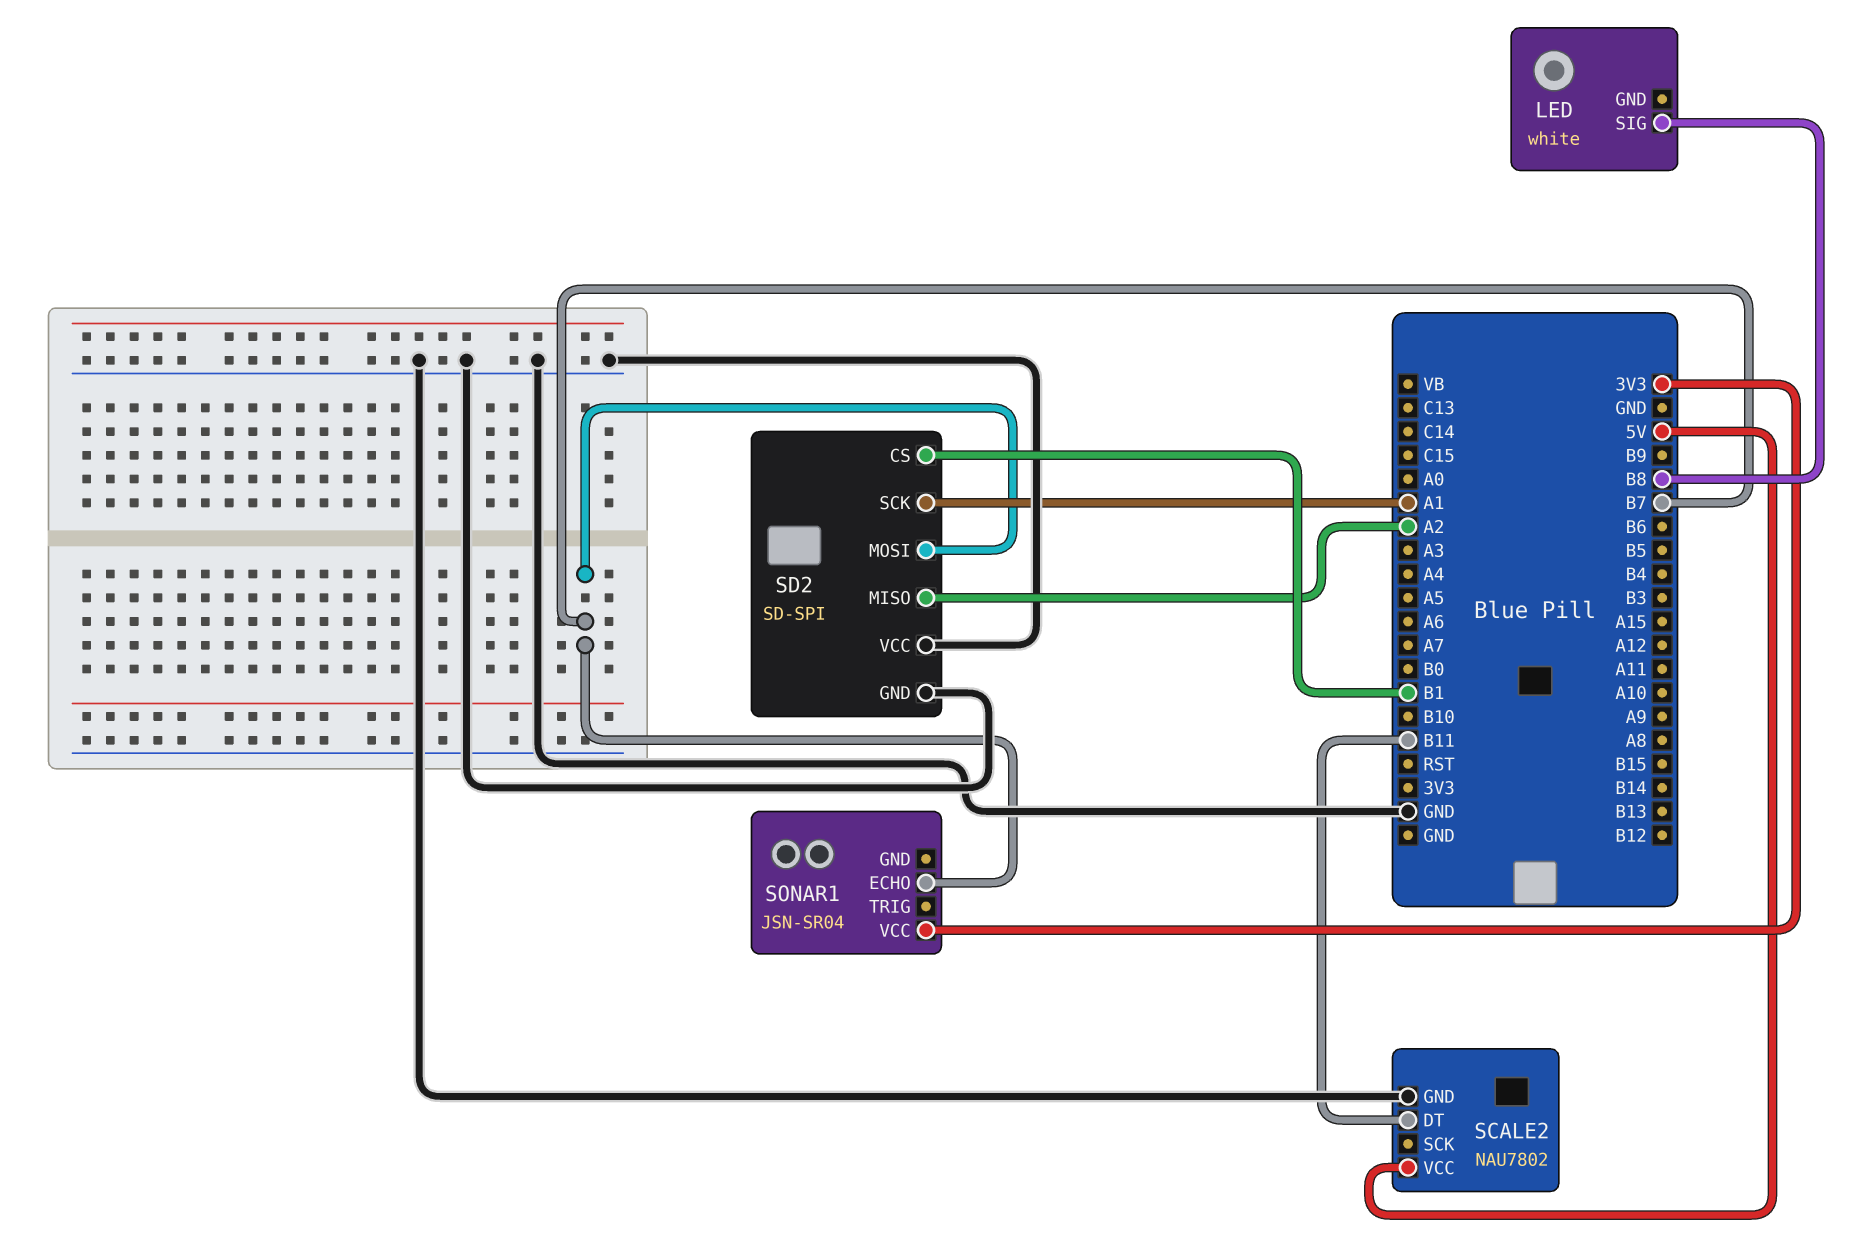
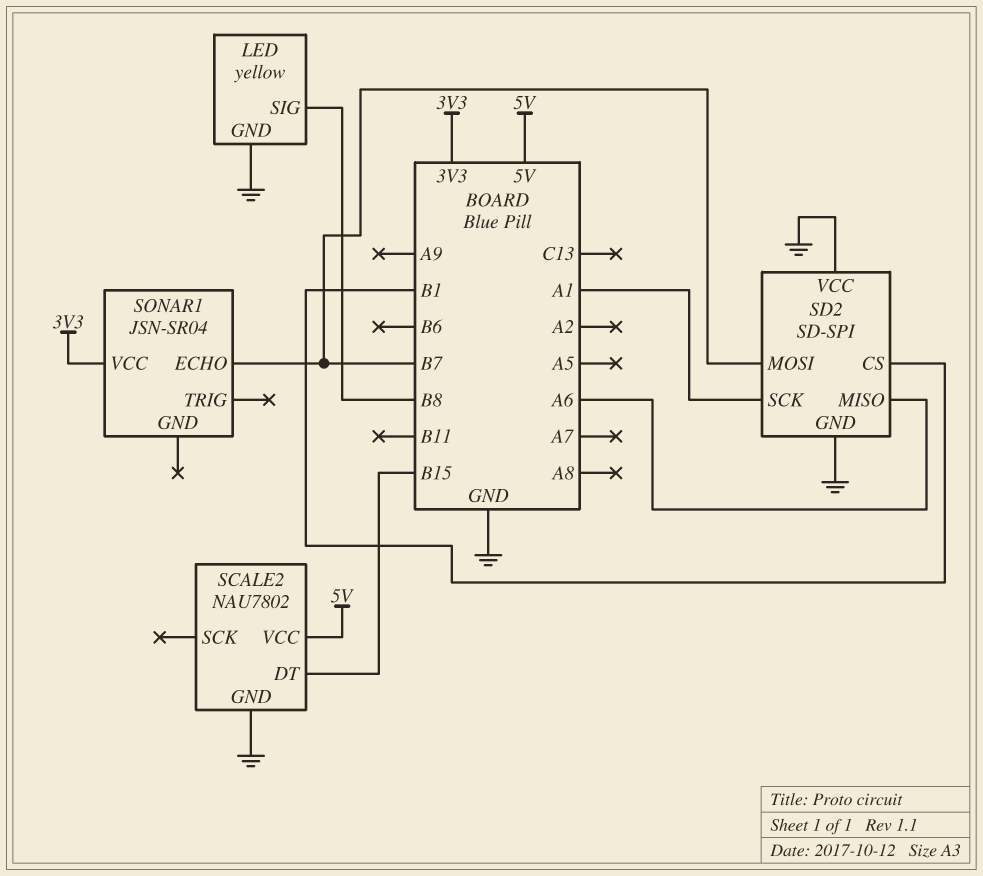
LED: white -> yellow
LED pin GND: none -> GND
SCALE2 pin DT: B11 -> B15
SD2 pin MISO: A2 -> A6

